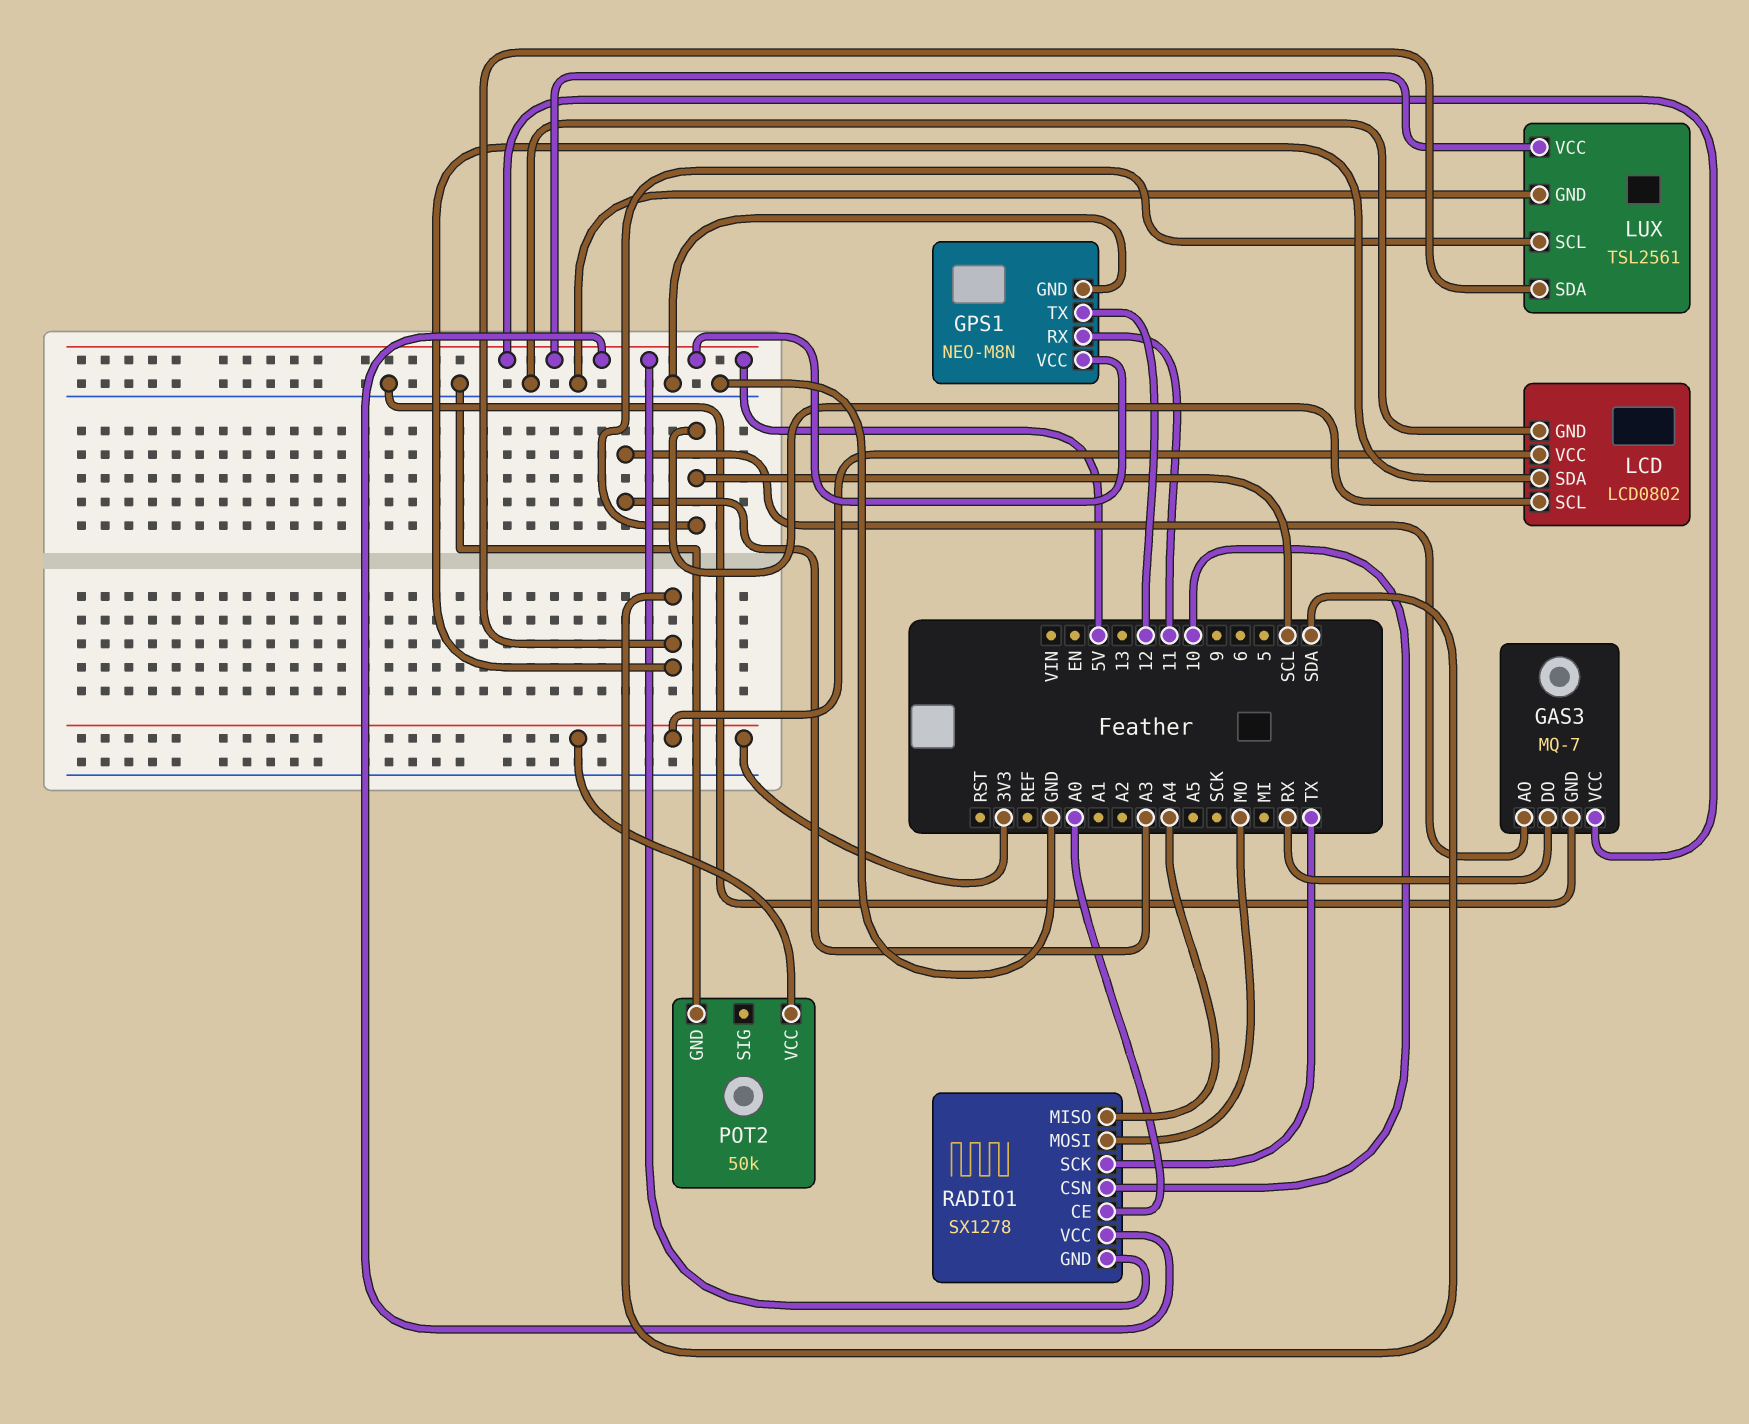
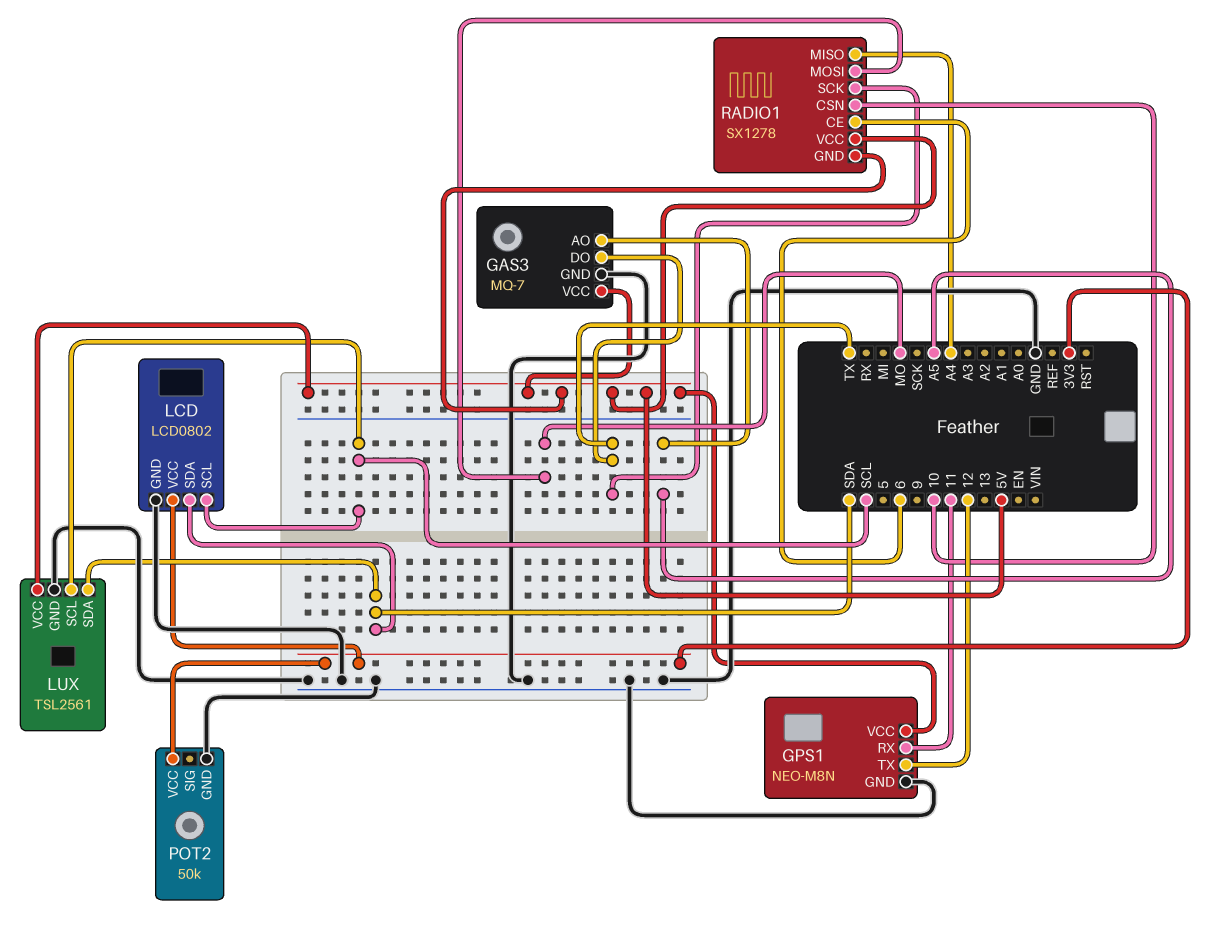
GAS3 pin AO: A3 -> A5
GAS3 pin DO: RX -> TX
RADIO1 pin CE: A0 -> 6

